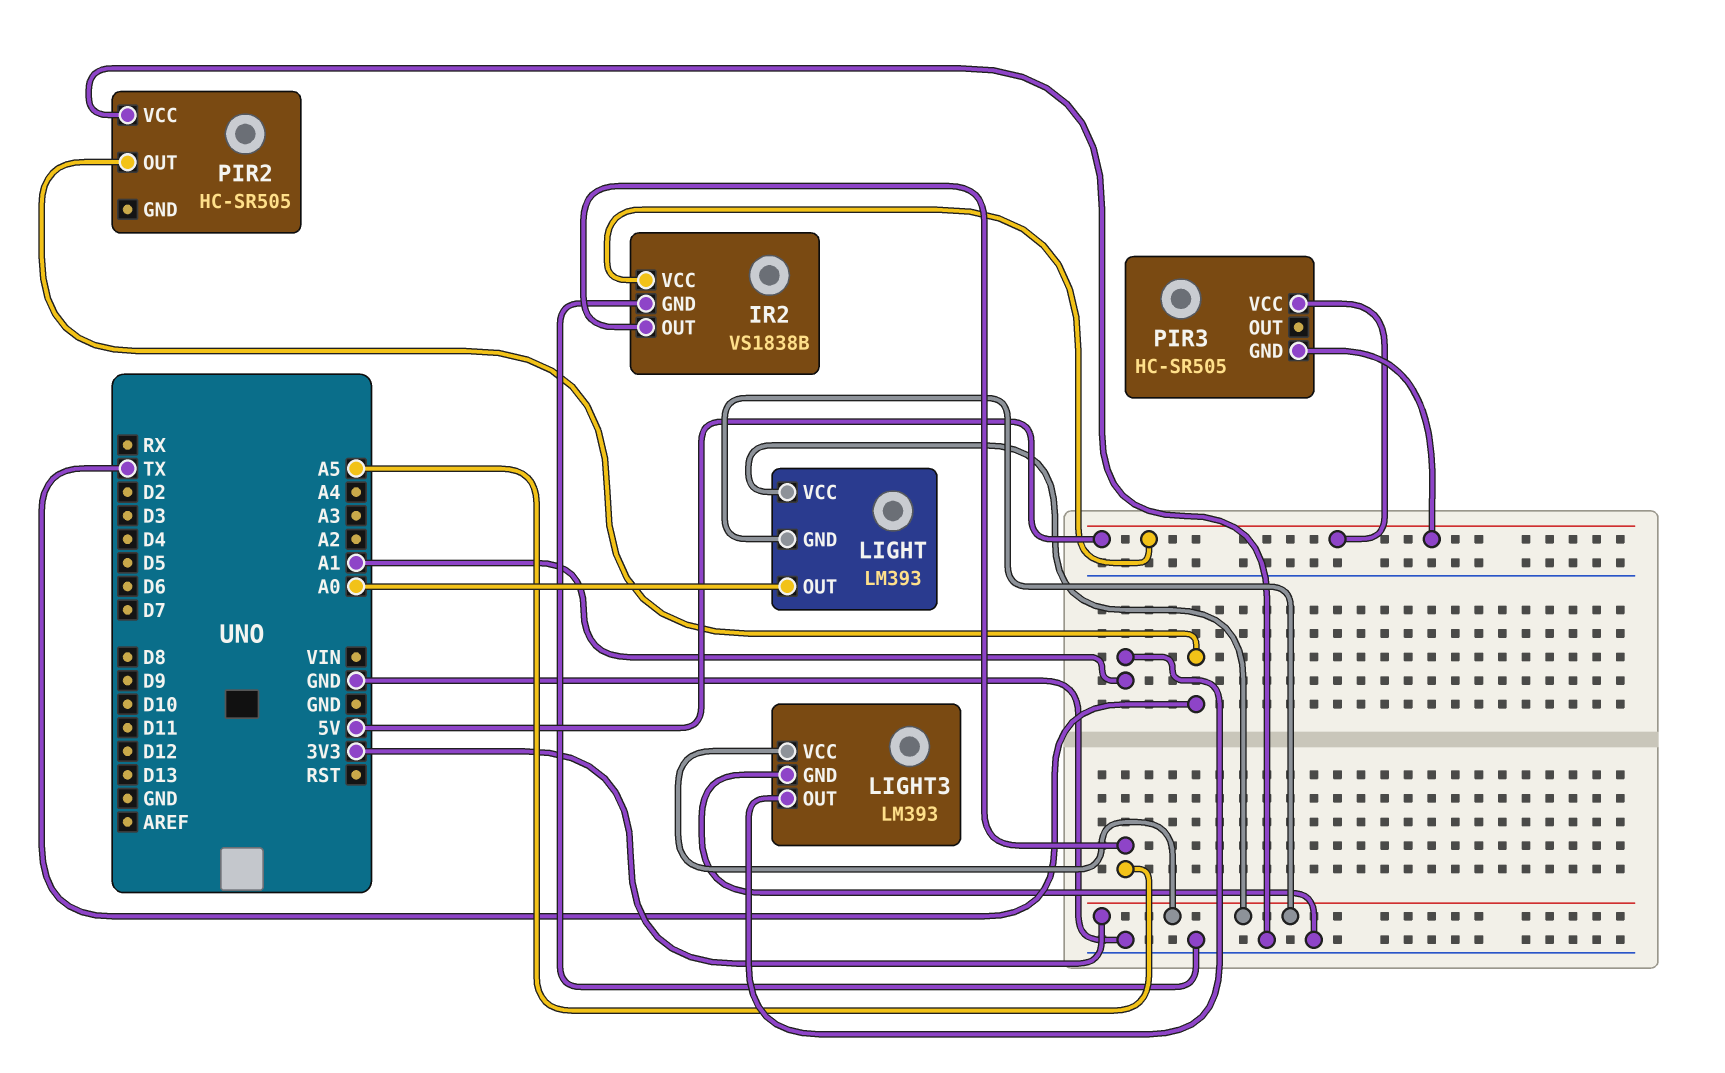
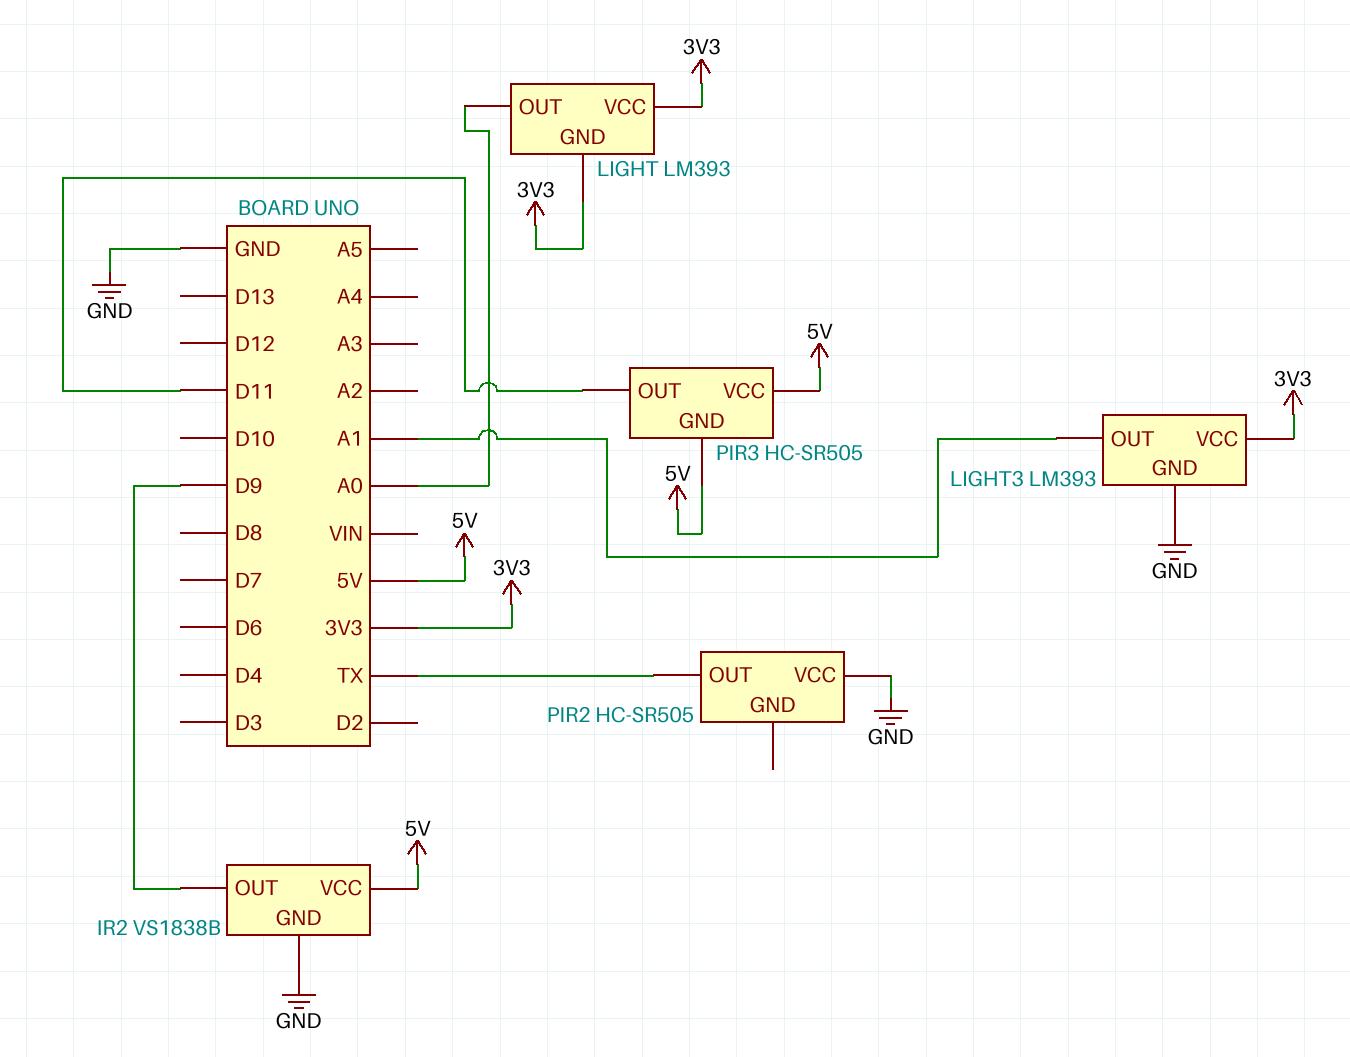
IR2 pin OUT: A5 -> D9
PIR3 pin OUT: none -> D11

